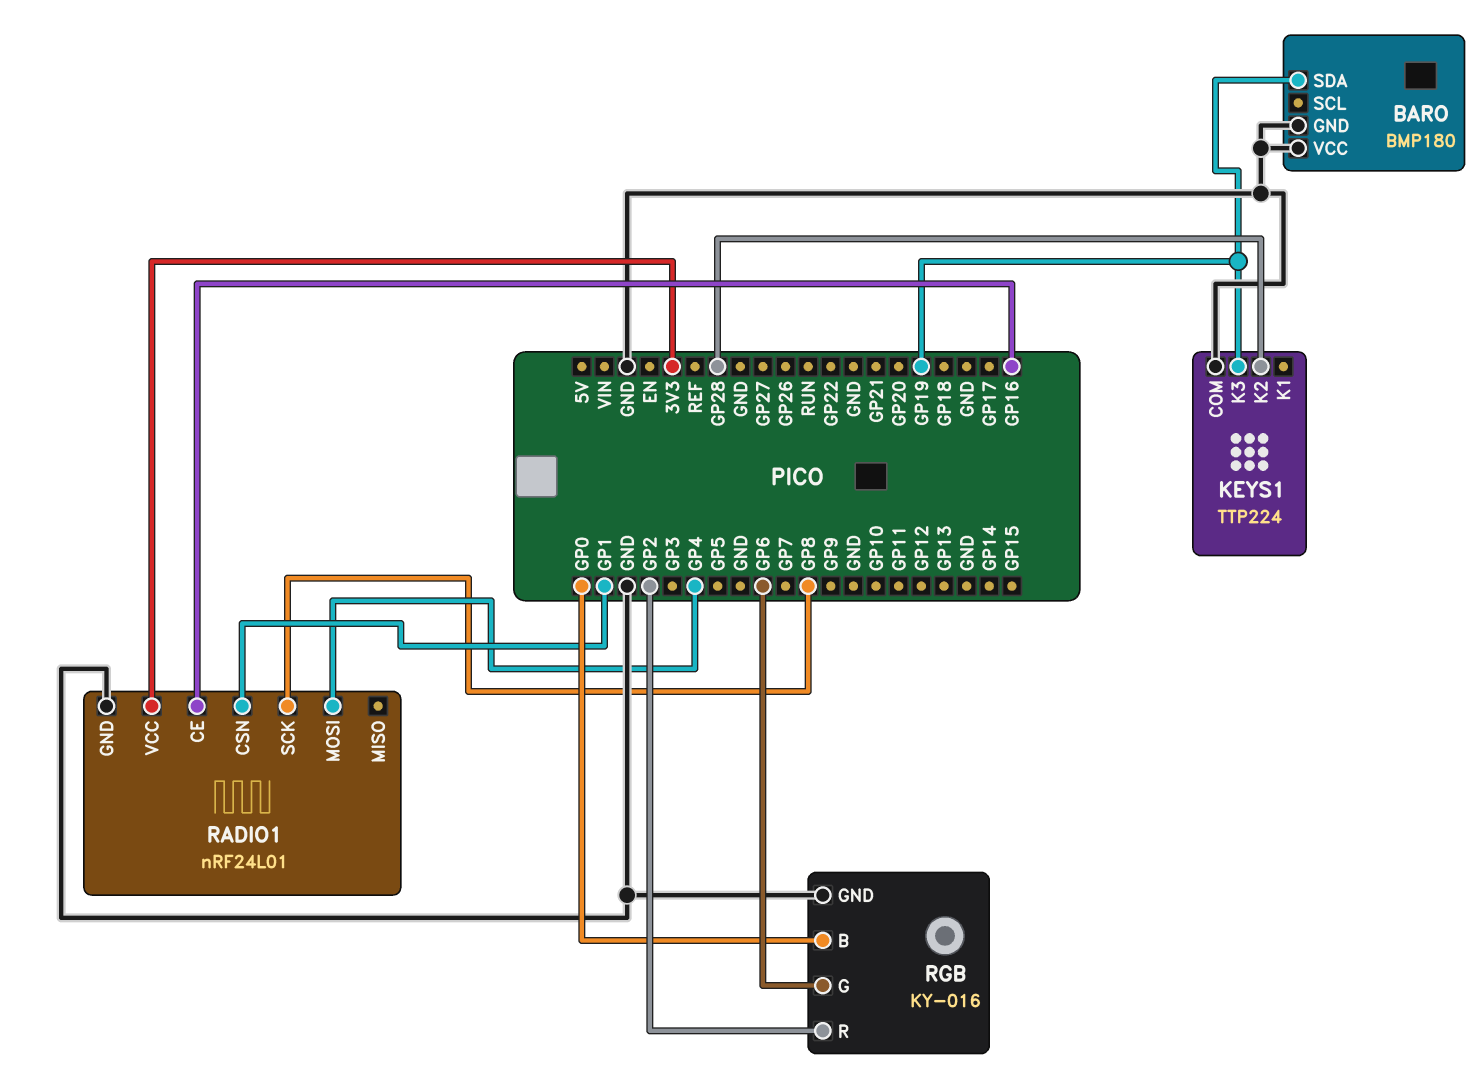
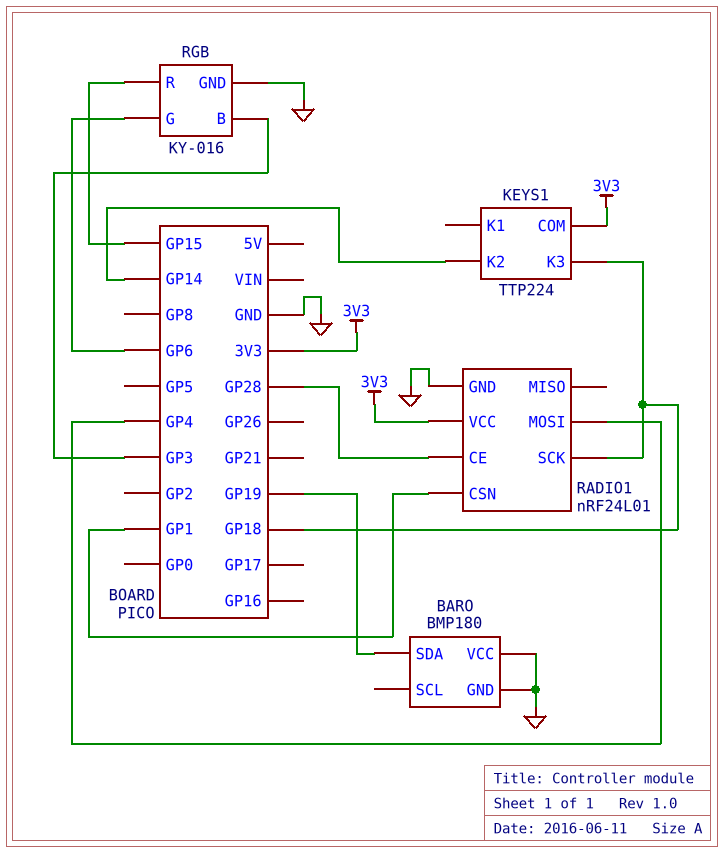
KEYS1 pin COM: GND -> 3V3
KEYS1 pin K2: GP28 -> GP14
KEYS1 pin K3: GP19 -> GP18
RADIO1 pin CE: GP16 -> GP28
RADIO1 pin SCK: GP8 -> GP18
RGB pin B: GP0 -> GP3
RGB pin R: GP2 -> GP15

